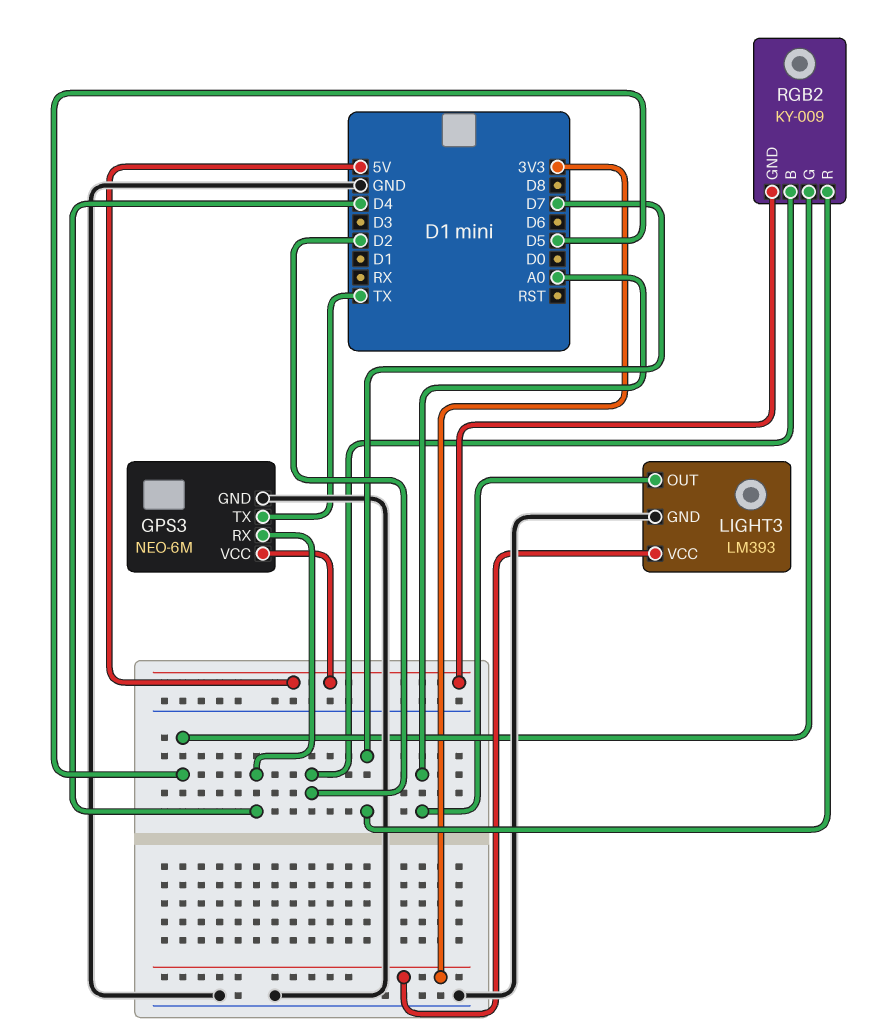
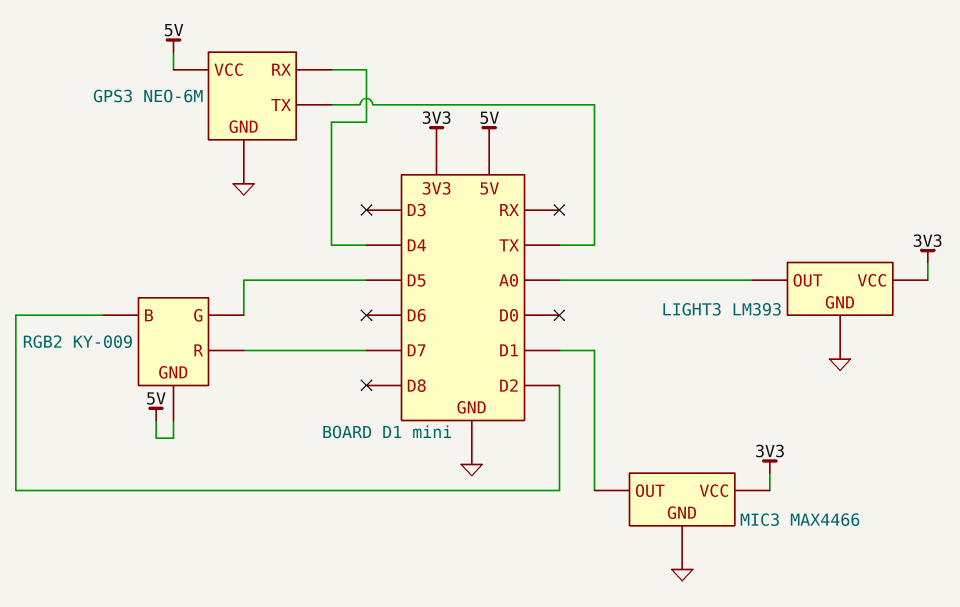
MIC3: none -> MAX4466
MIC3 pin GND: none -> GND
MIC3 pin OUT: none -> D1
MIC3 pin VCC: none -> 3V3

